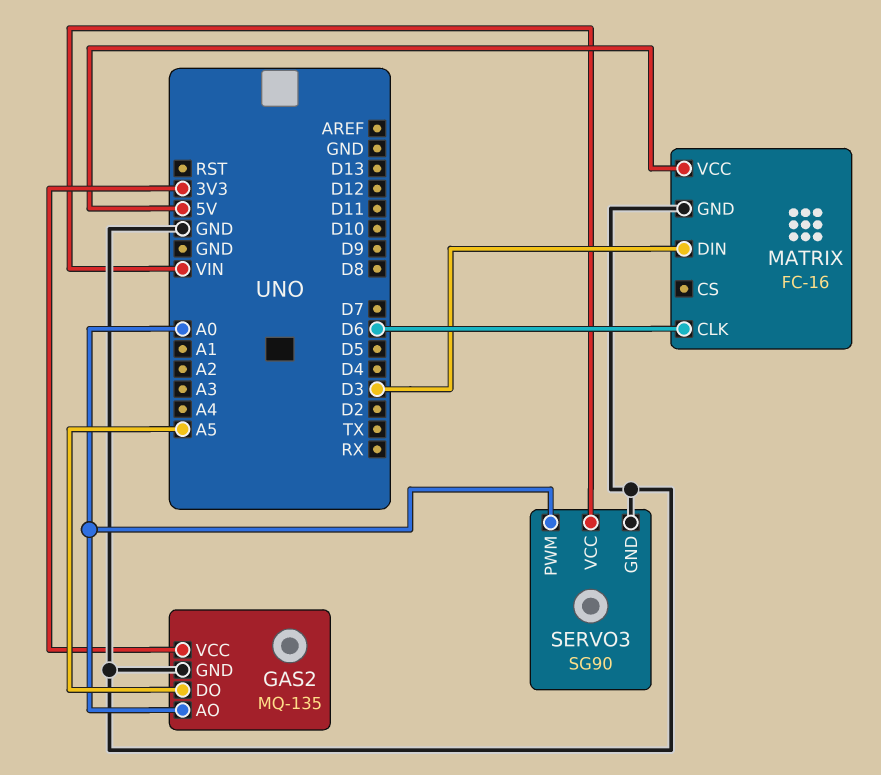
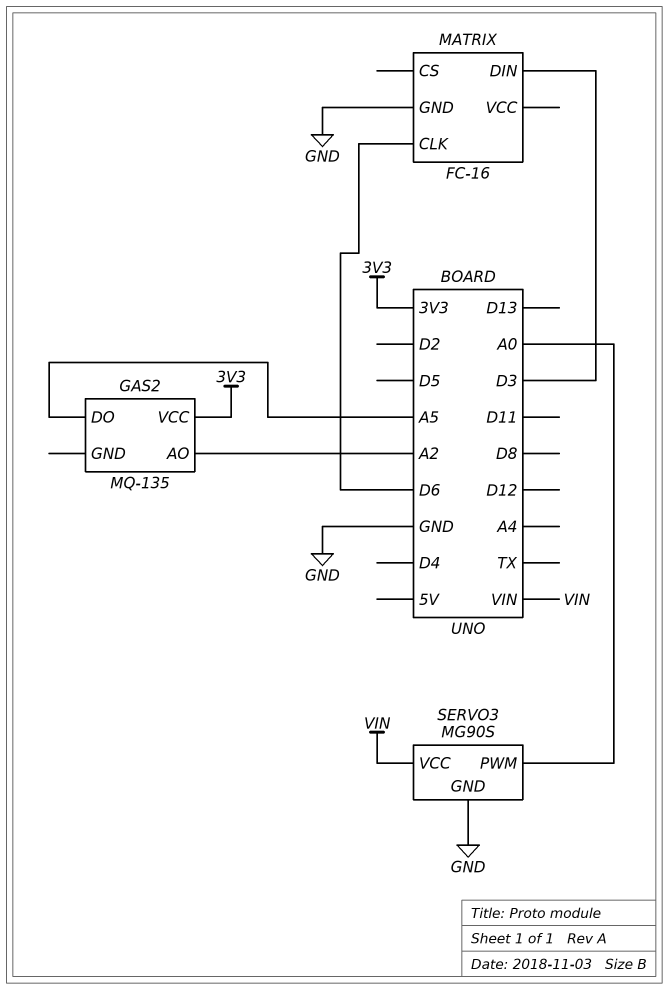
GAS2 pin AO: A0 -> A2
GAS2 pin GND: GND -> none
MATRIX pin VCC: 5V -> none
SERVO3: SG90 -> MG90S

